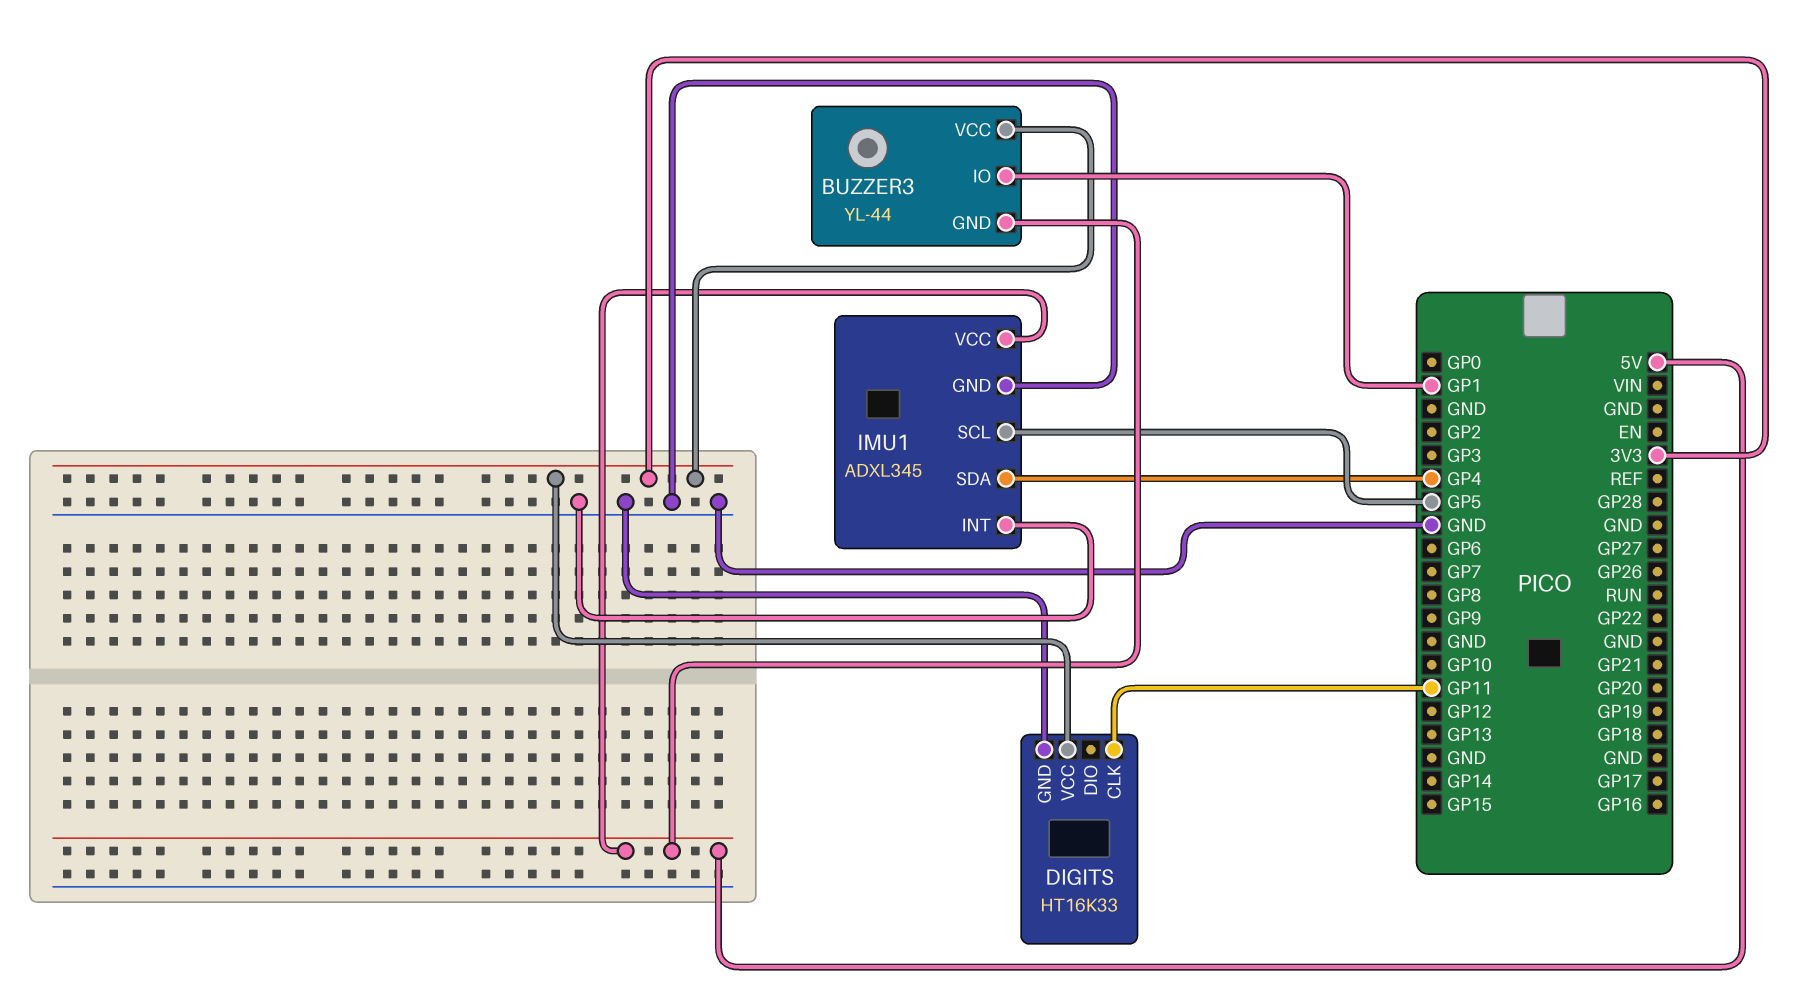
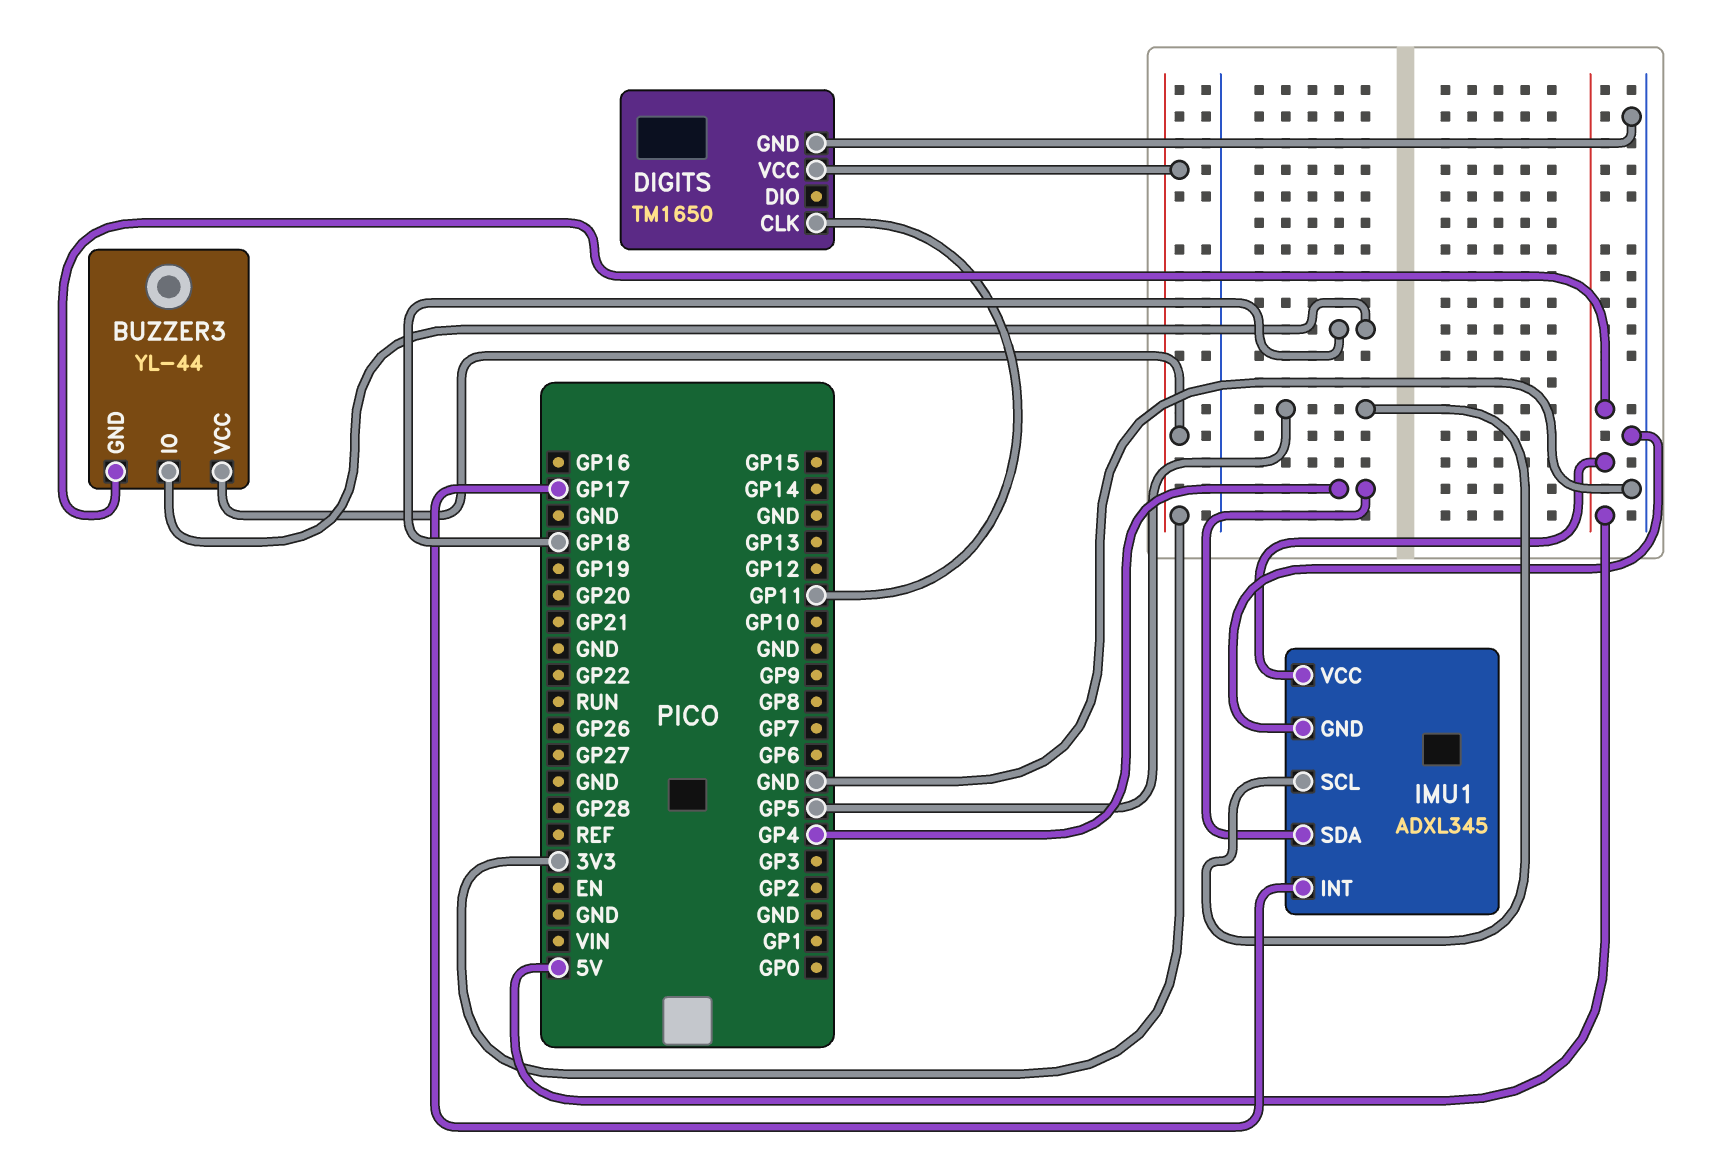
BUZZER3 pin IO: GP1 -> GP18
DIGITS: HT16K33 -> TM1650
IMU1 pin INT: GND -> GP17

